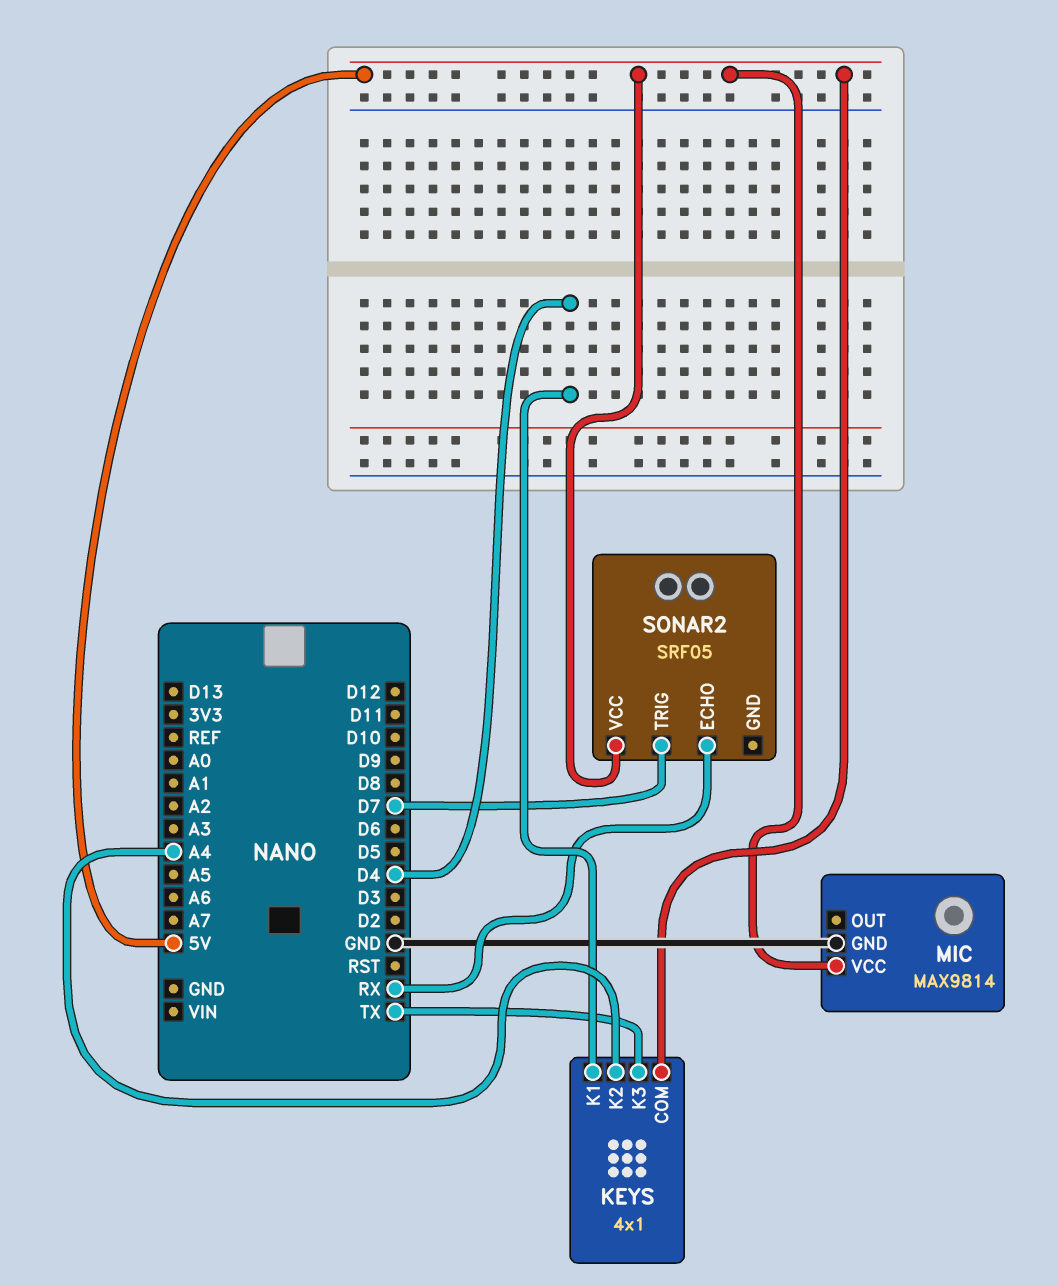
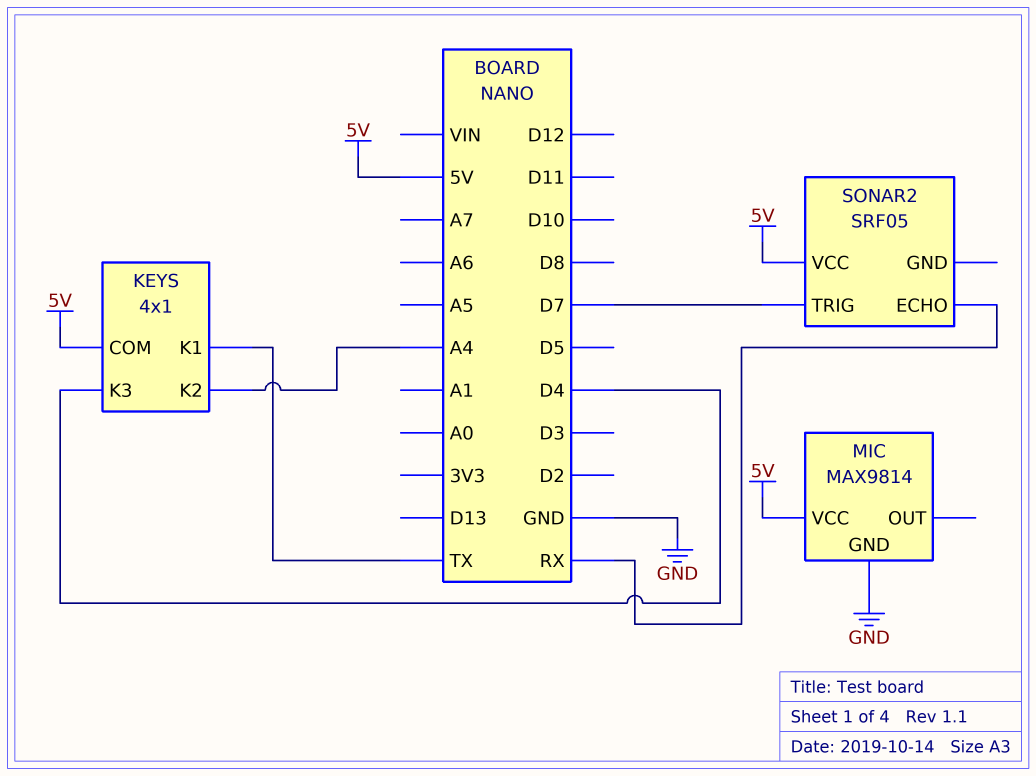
KEYS pin K1: D4 -> TX
KEYS pin K3: TX -> D4

